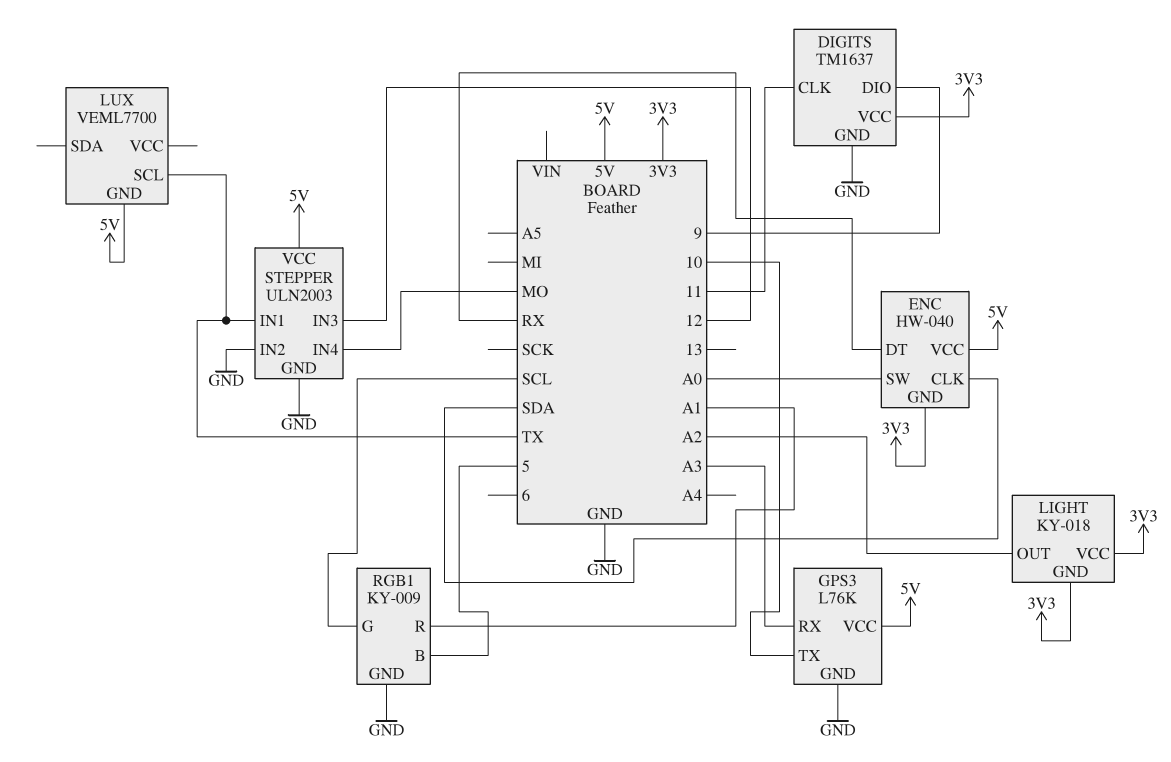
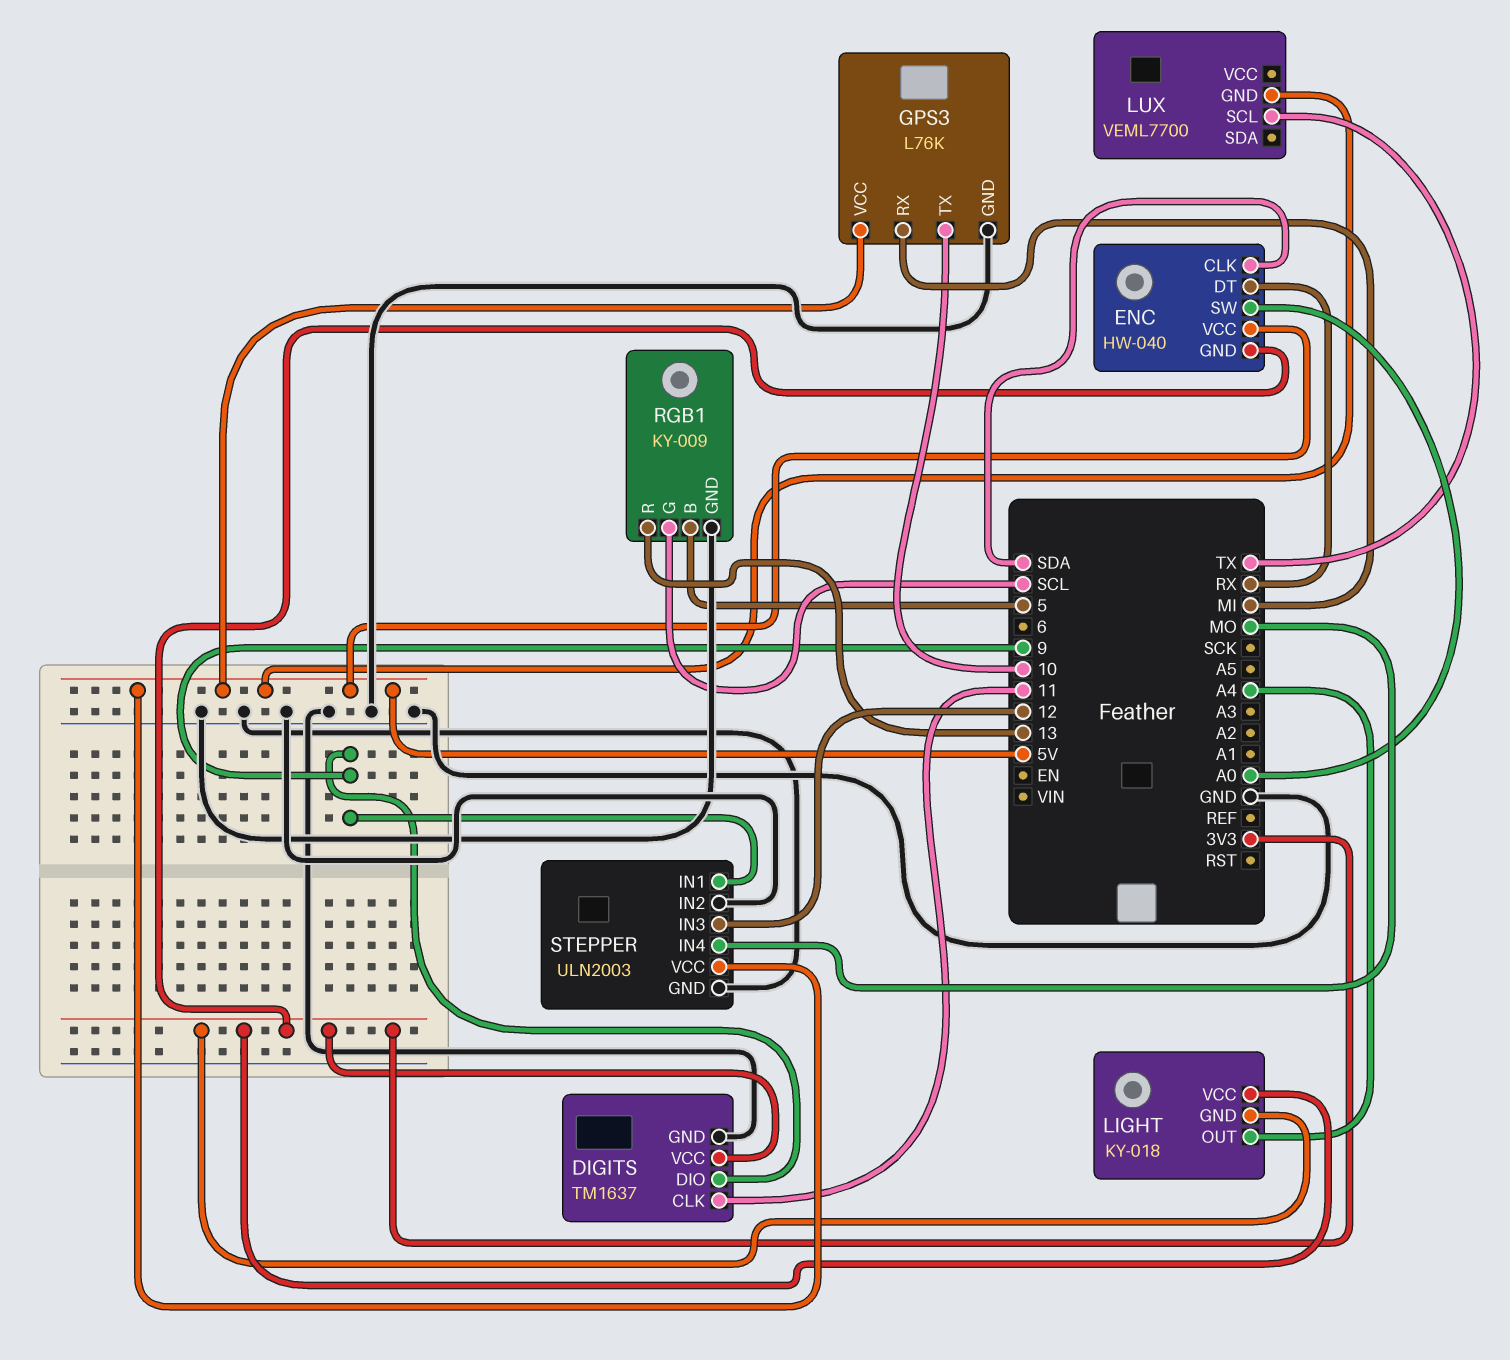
GPS3 pin RX: A3 -> MI
LIGHT pin OUT: A2 -> A4
RGB1 pin R: A1 -> 13
STEPPER pin IN1: TX -> 9

